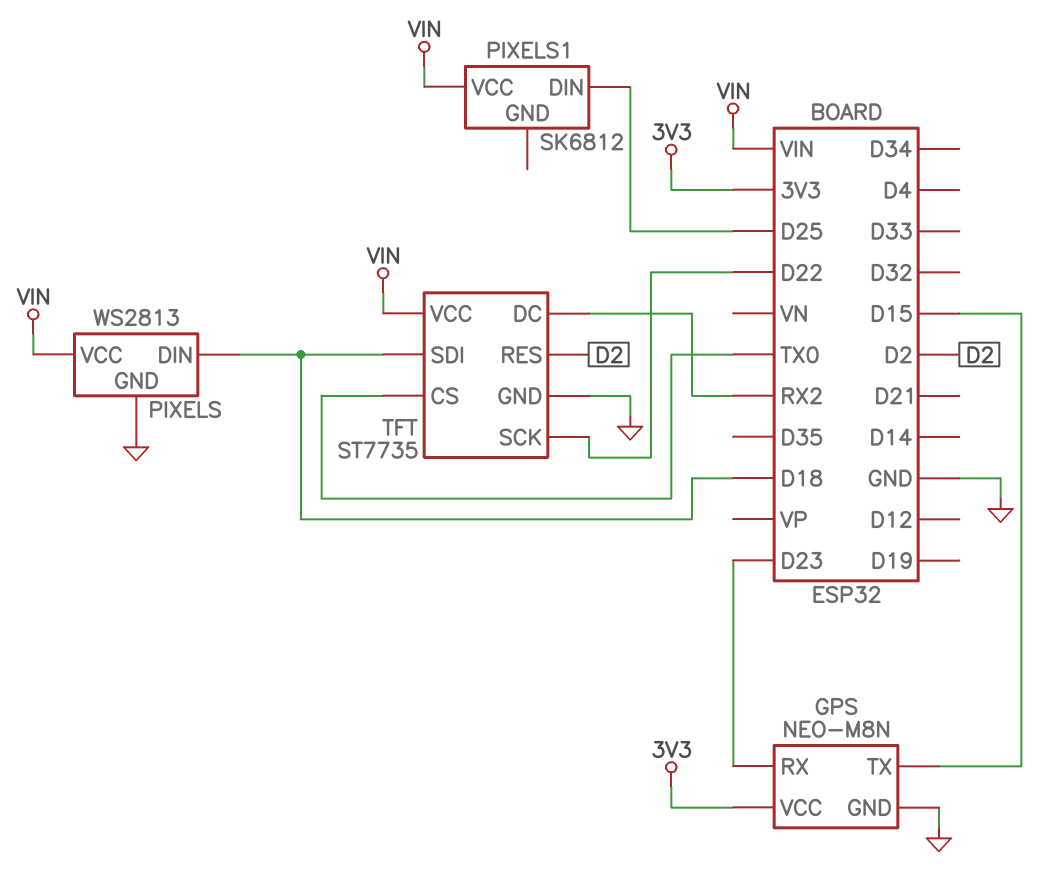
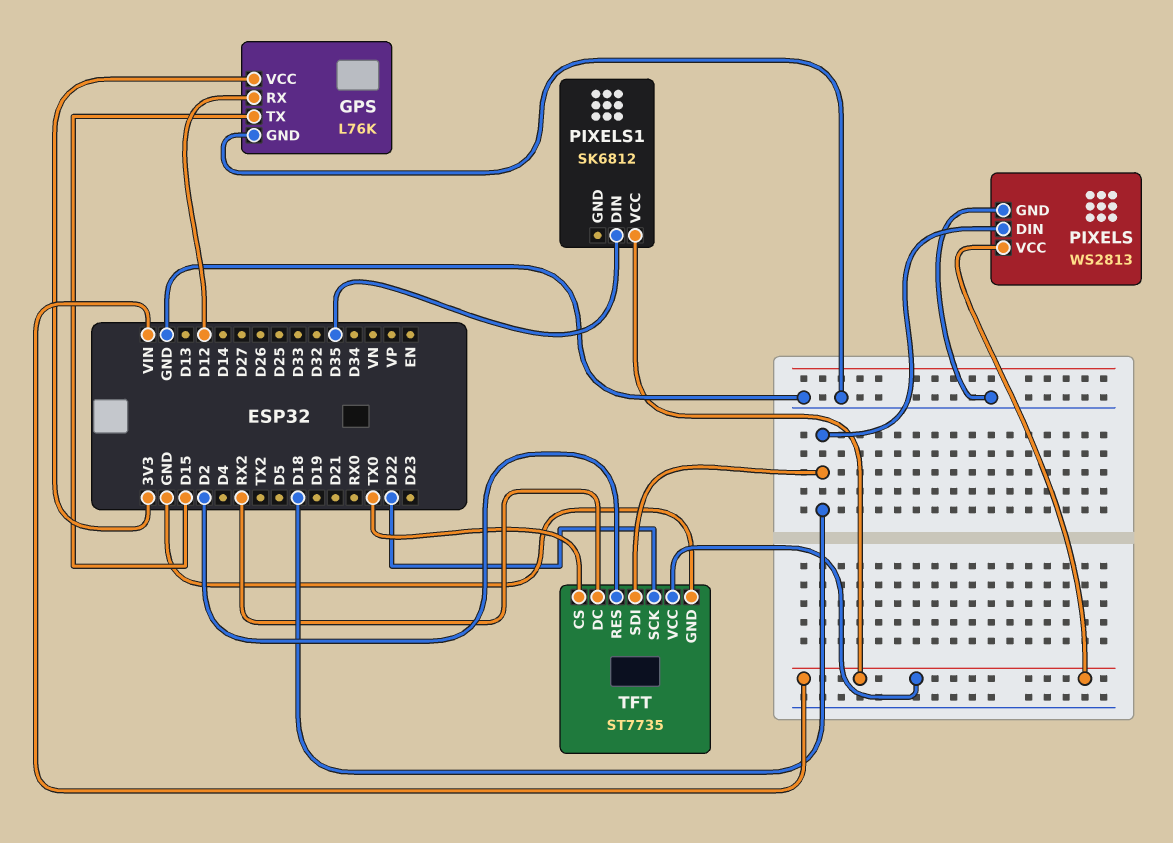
GPS: NEO-M8N -> L76K
GPS pin RX: D23 -> D12
PIXELS1 pin DIN: D25 -> D35

